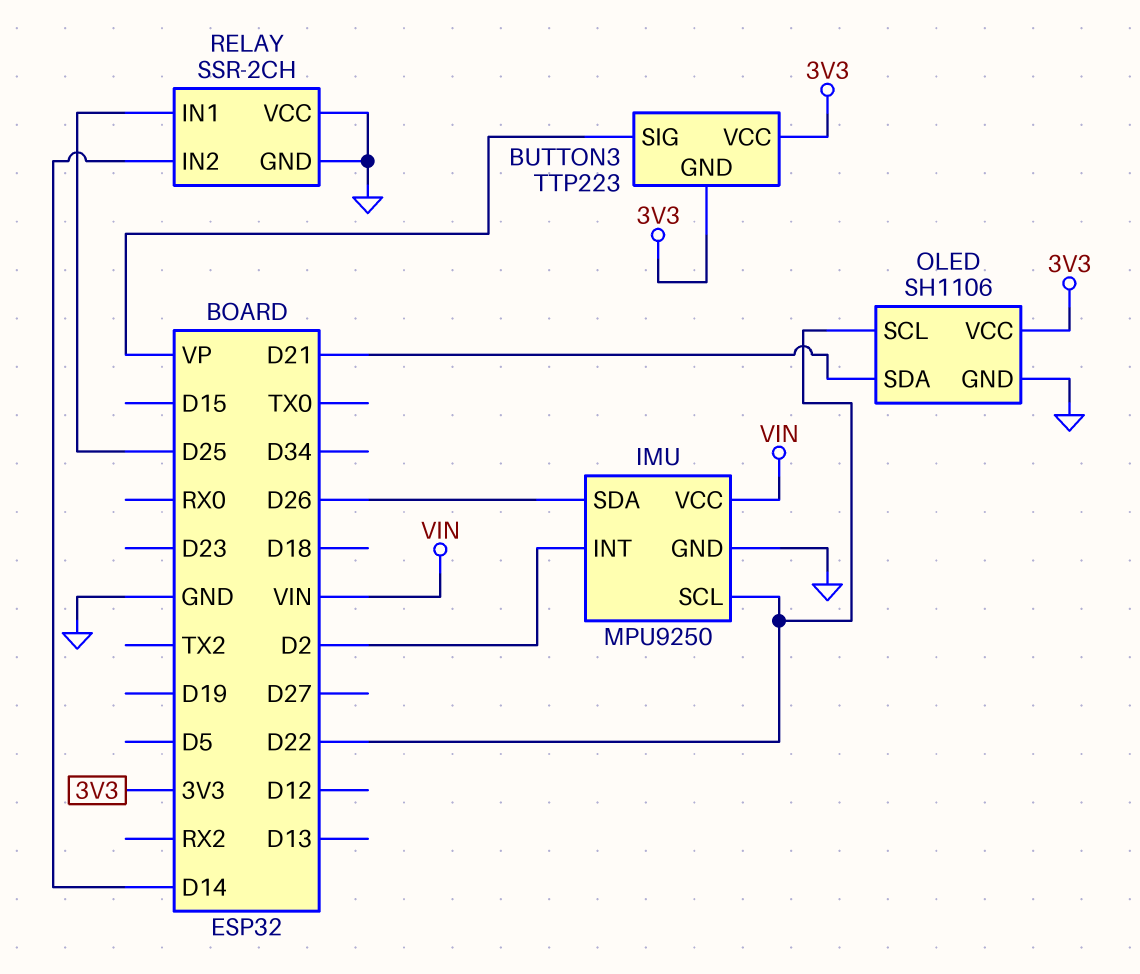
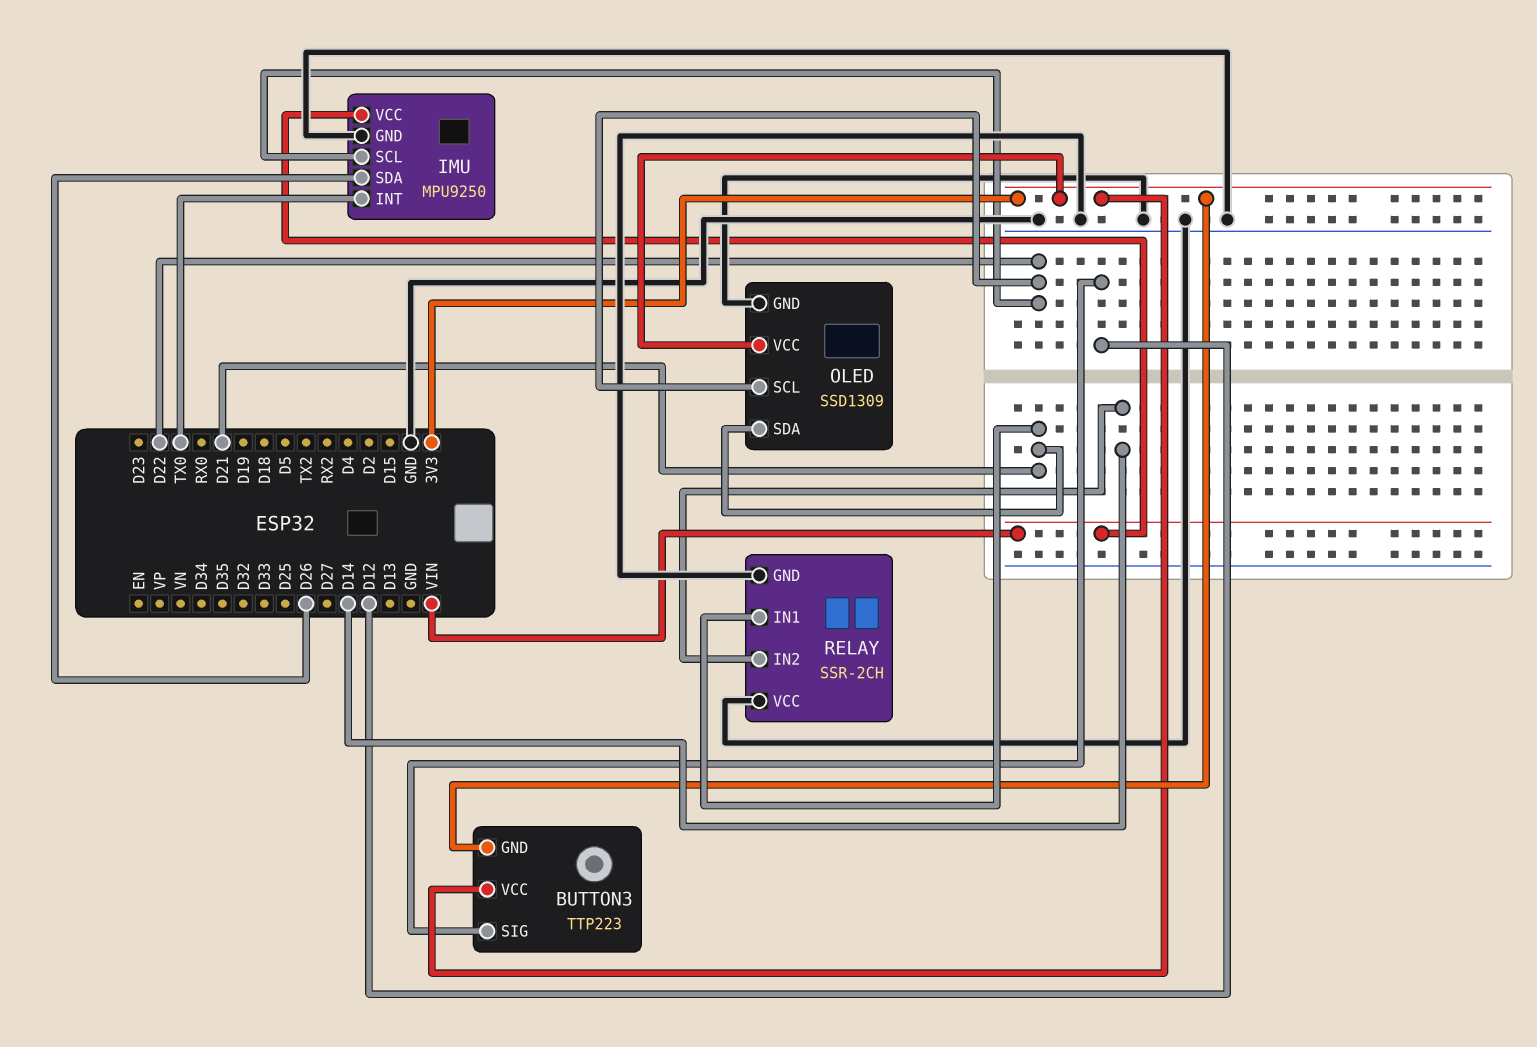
BUTTON3 pin SIG: VP -> D12
IMU pin INT: D2 -> TX0
OLED: SH1106 -> SSD1309
RELAY pin IN1: D25 -> D21

